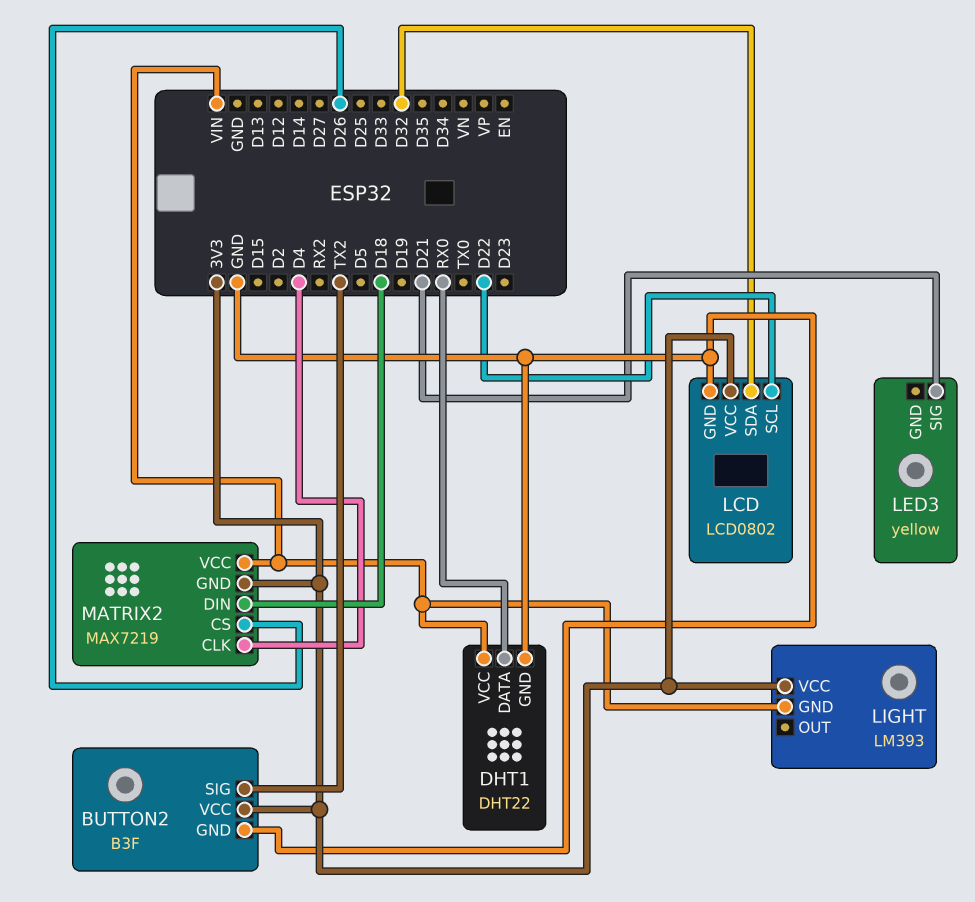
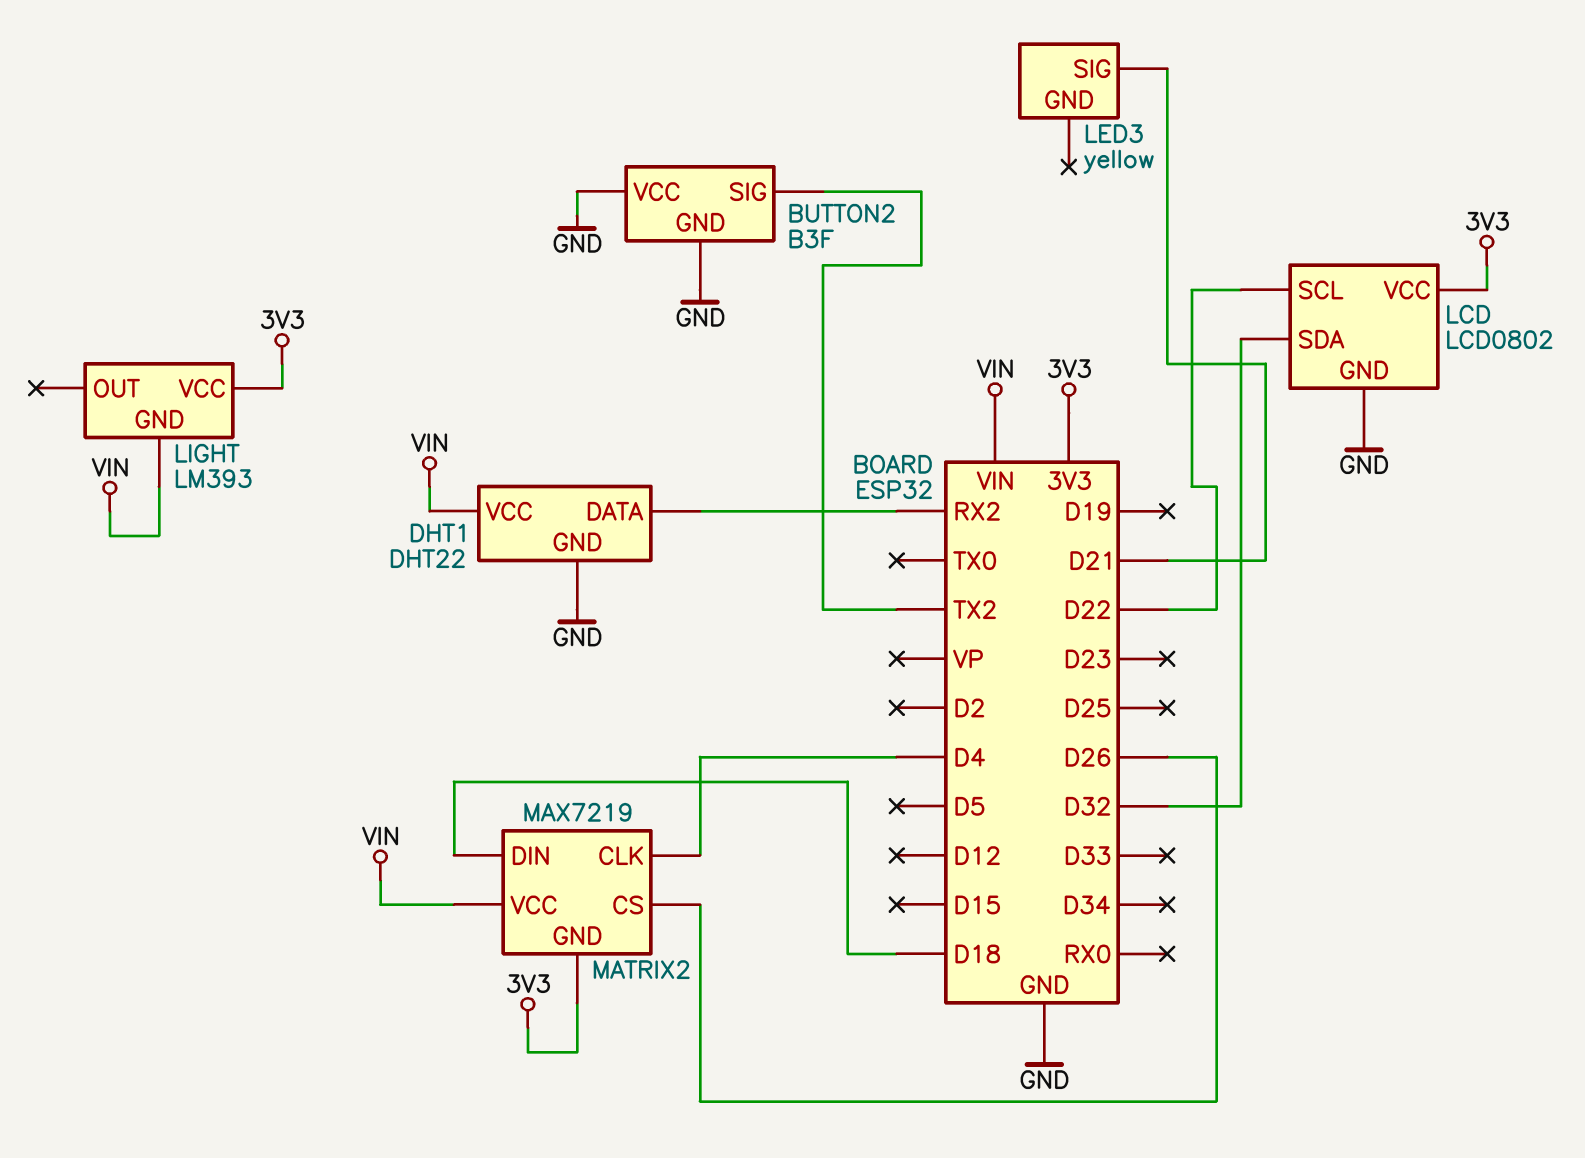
BUTTON2 pin VCC: 3V3 -> GND
DHT1 pin DATA: RX0 -> RX2

